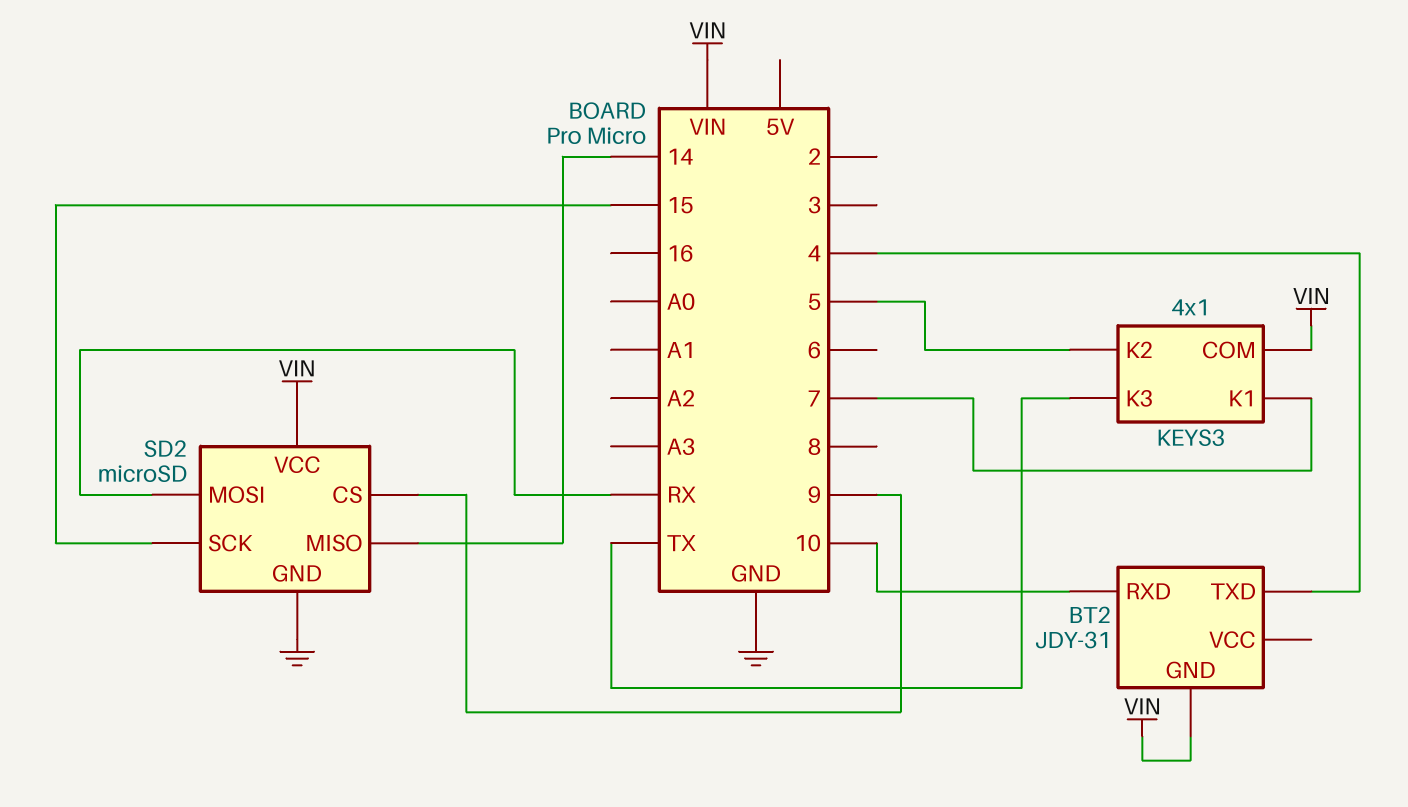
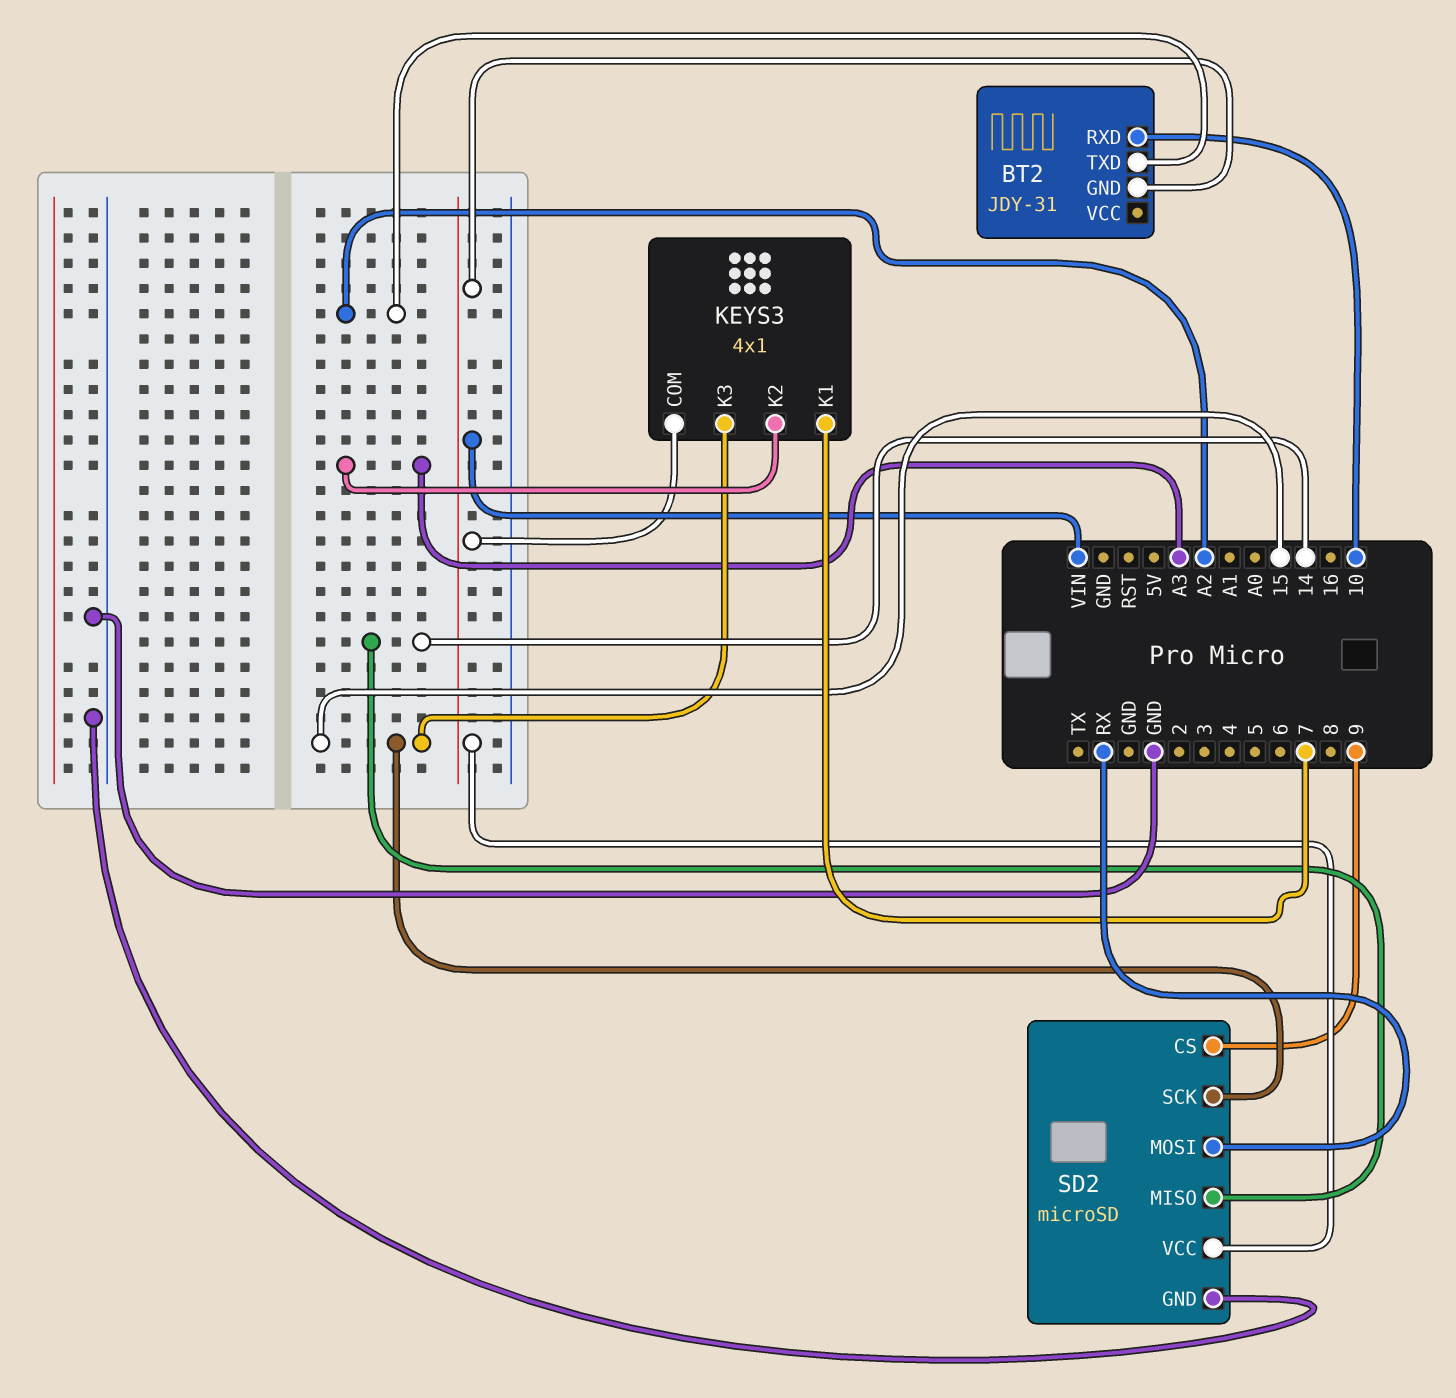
BT2 pin TXD: 4 -> A2
KEYS3 pin K2: 5 -> A3
KEYS3 pin K3: TX -> 15

